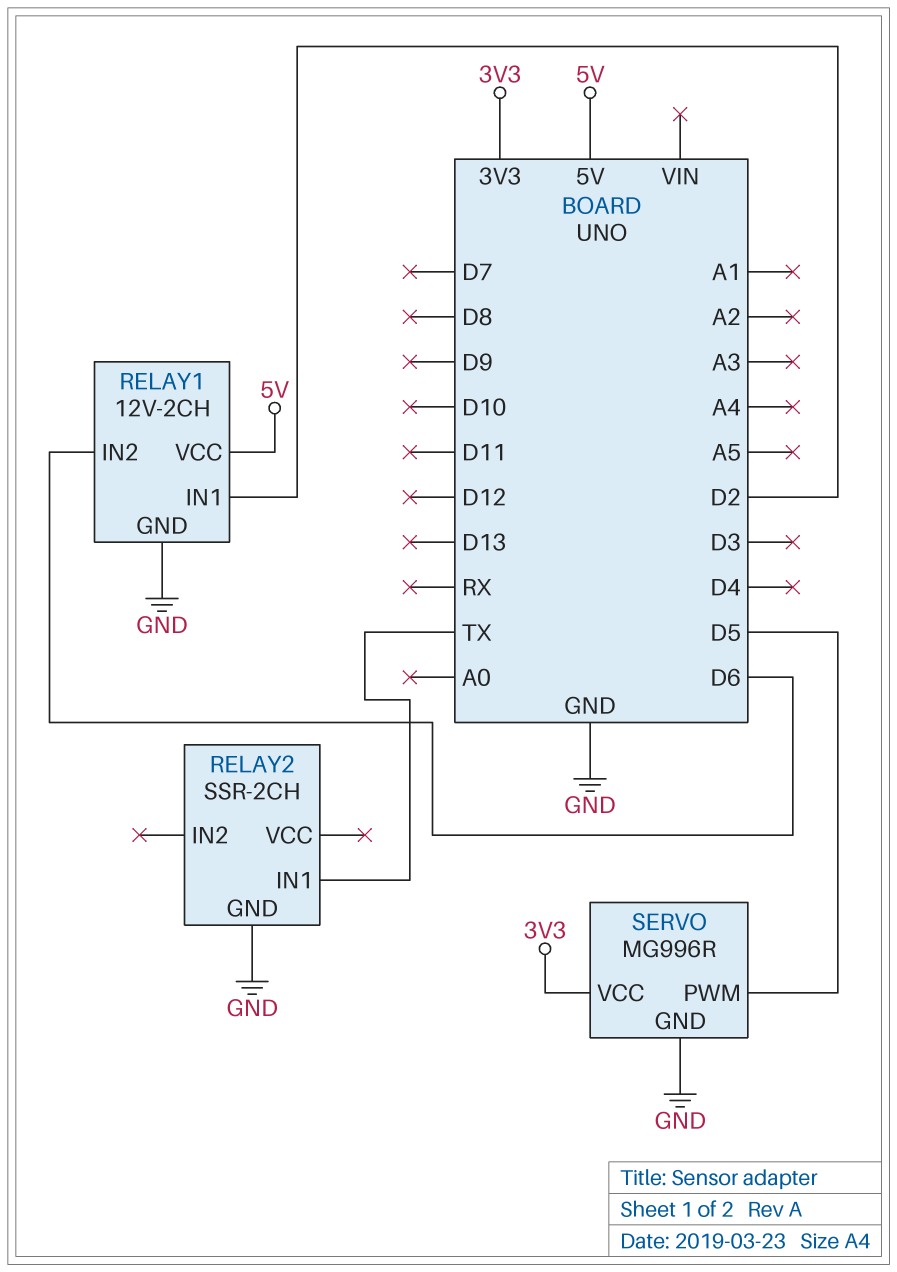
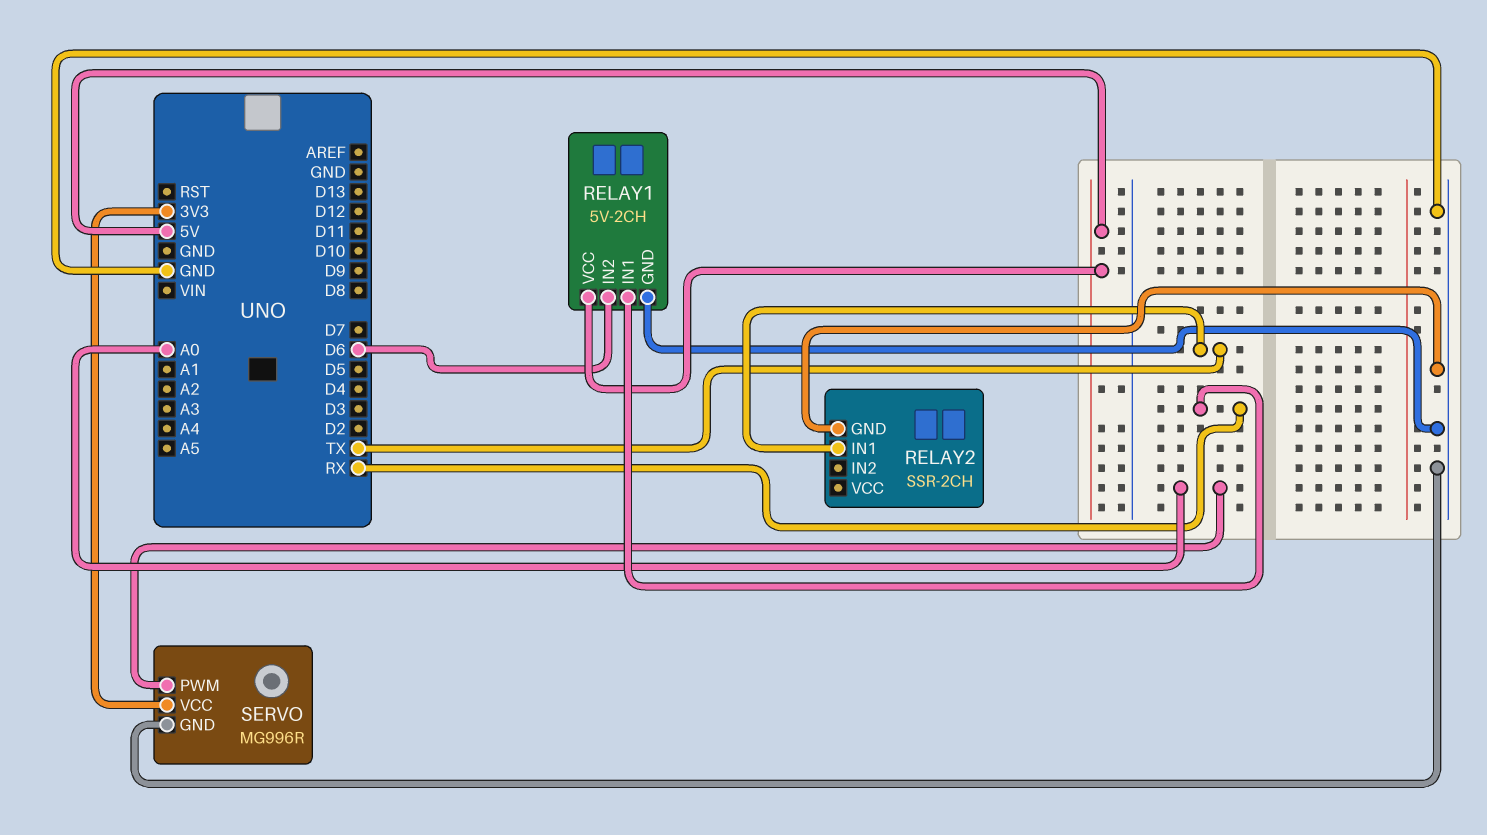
RELAY1: 12V-2CH -> 5V-2CH
RELAY1 pin IN1: D2 -> RX
SERVO pin PWM: D5 -> A0

